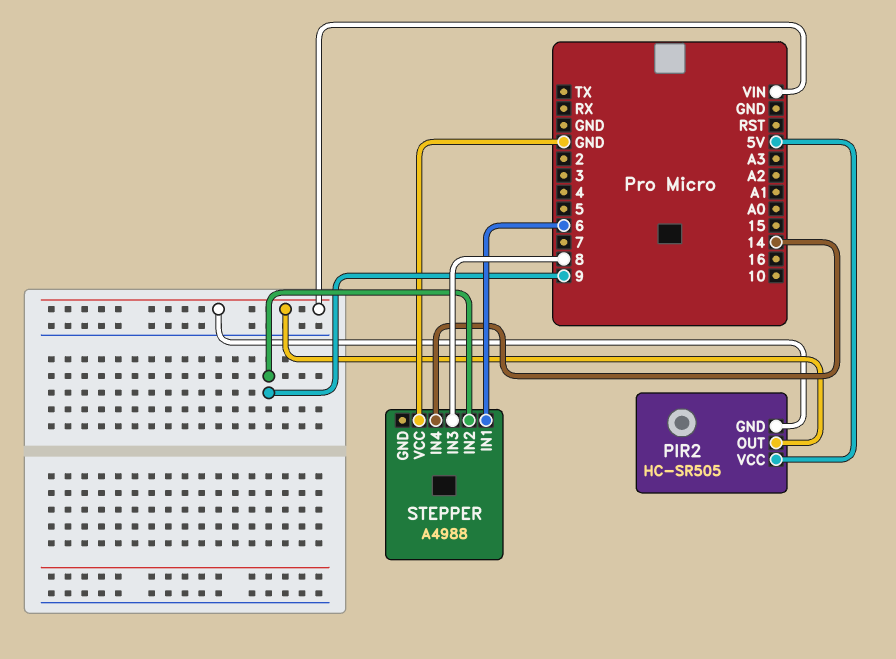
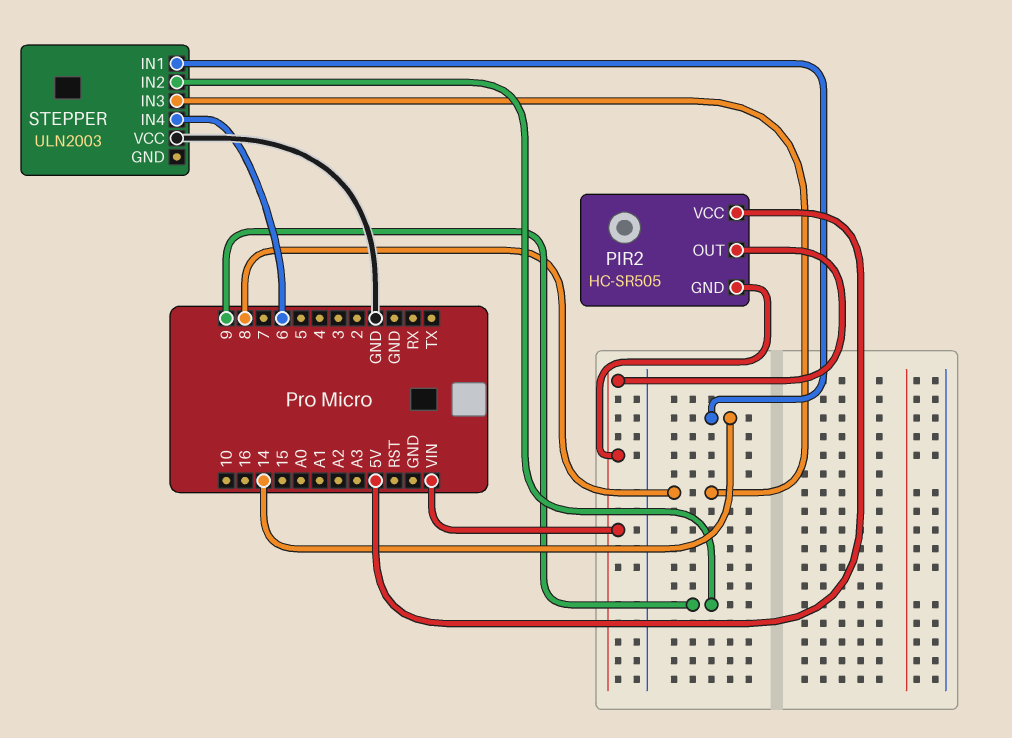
STEPPER: A4988 -> ULN2003
STEPPER pin IN1: 6 -> 14
STEPPER pin IN4: 14 -> 6

